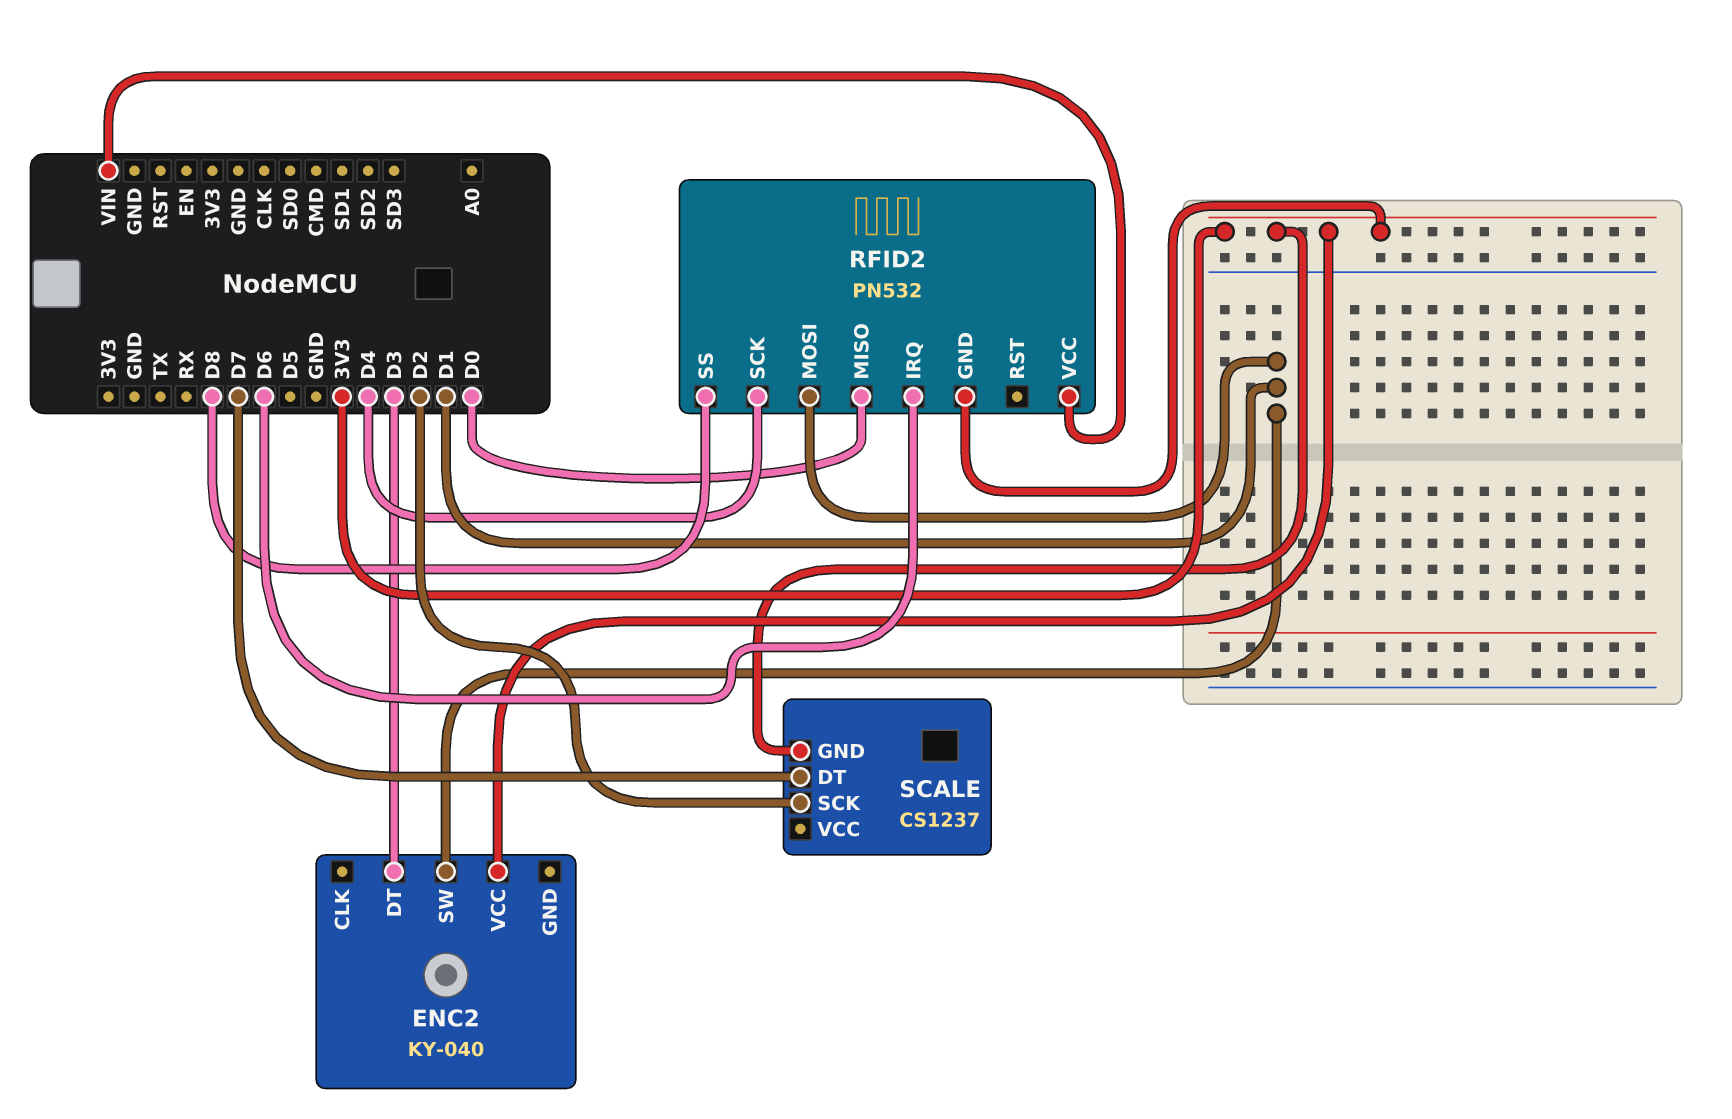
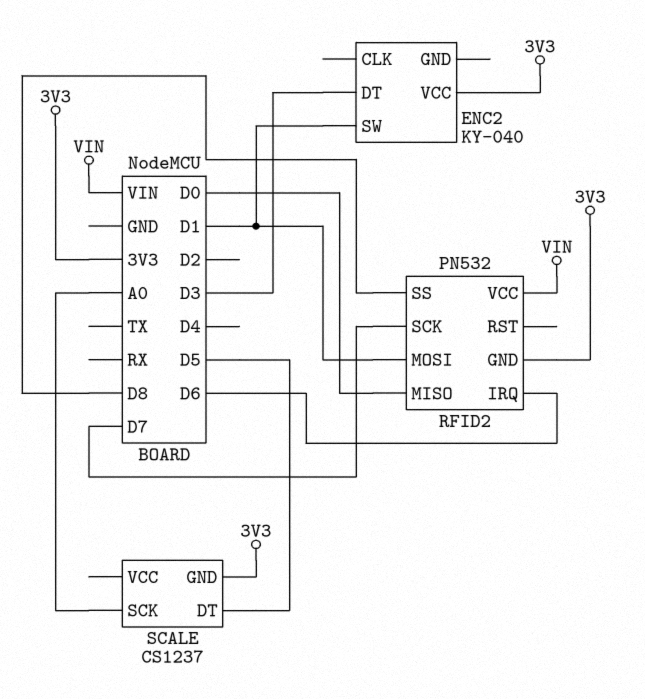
RFID2 pin SCK: D4 -> D7
SCALE pin DT: D7 -> D5
SCALE pin SCK: D2 -> A0

